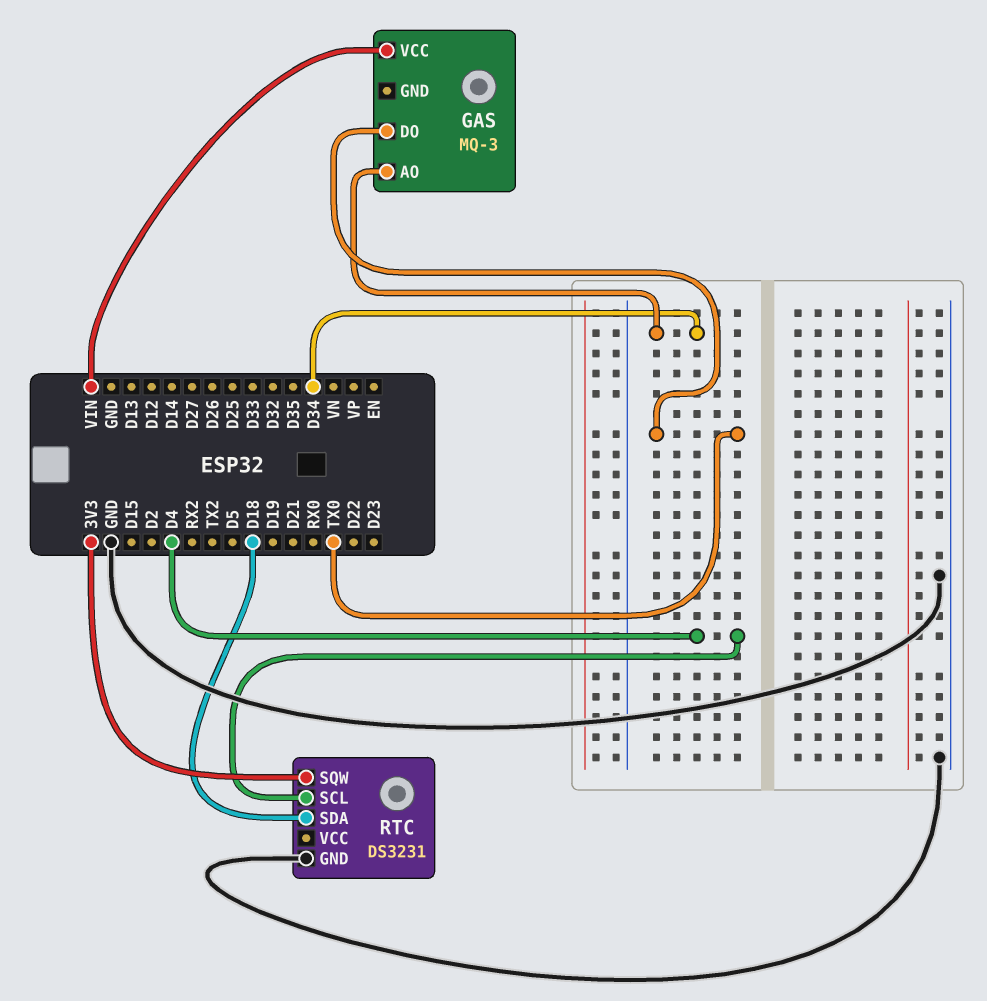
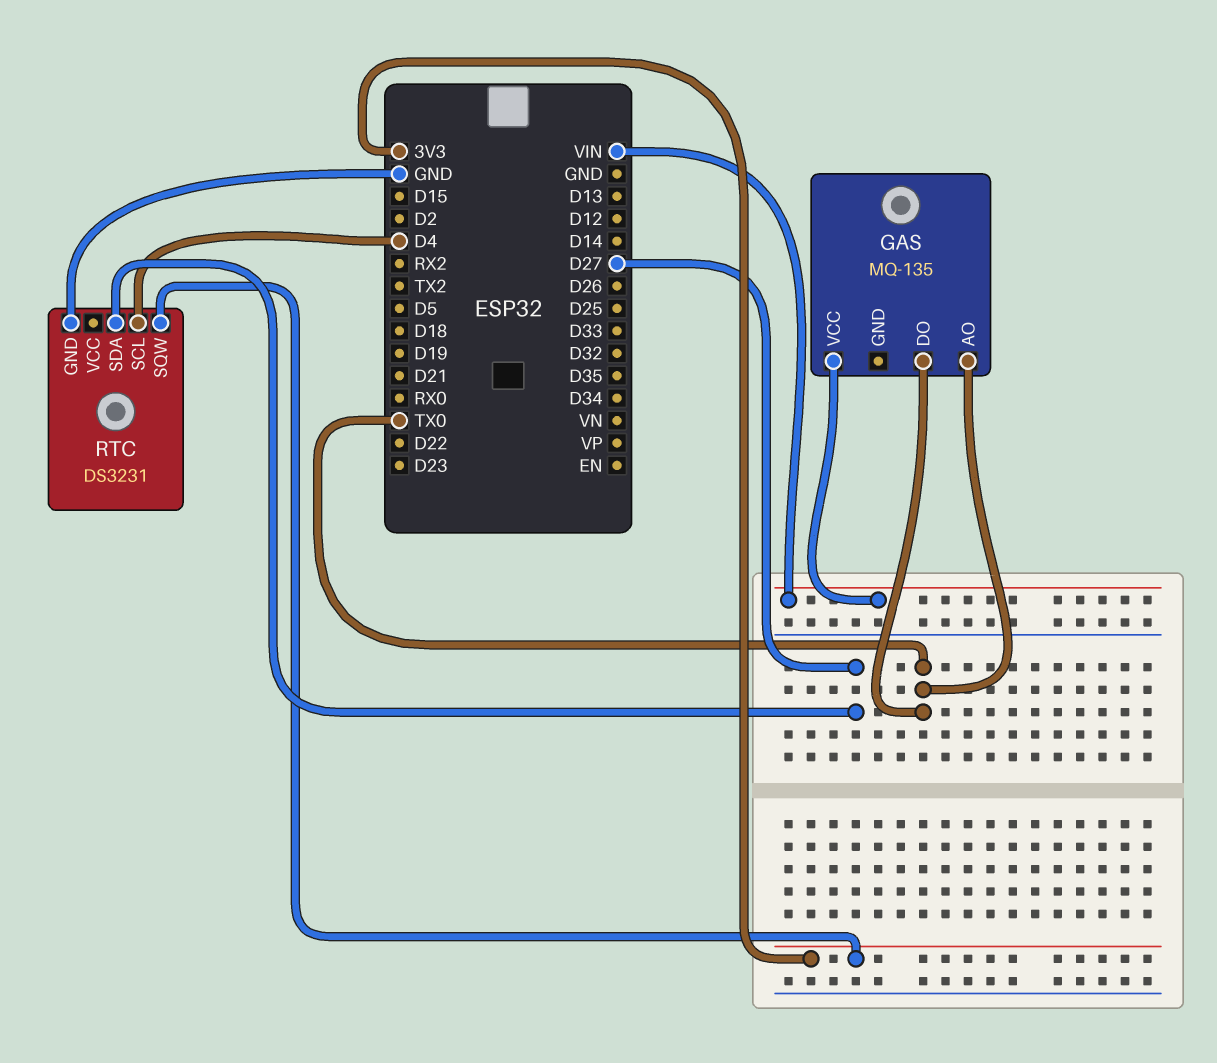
GAS: MQ-3 -> MQ-135
GAS pin AO: D34 -> TX0
RTC pin SDA: D18 -> D27

